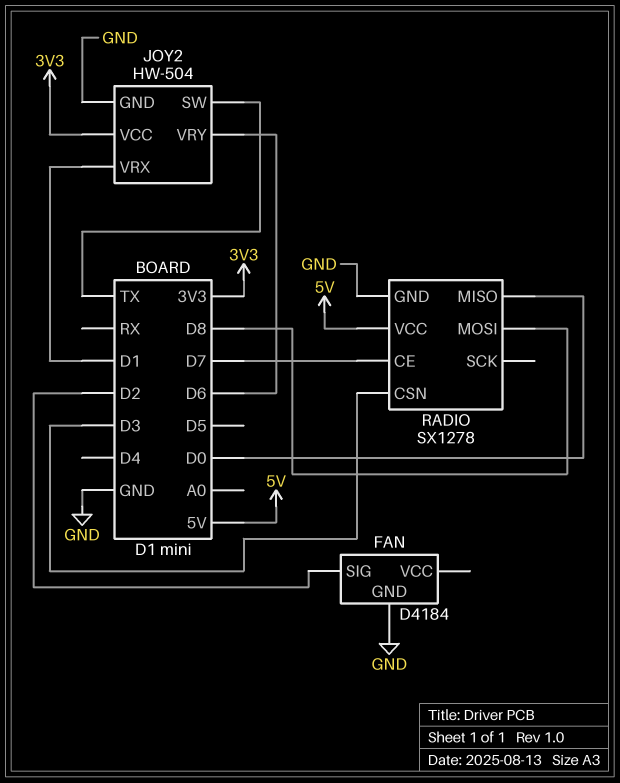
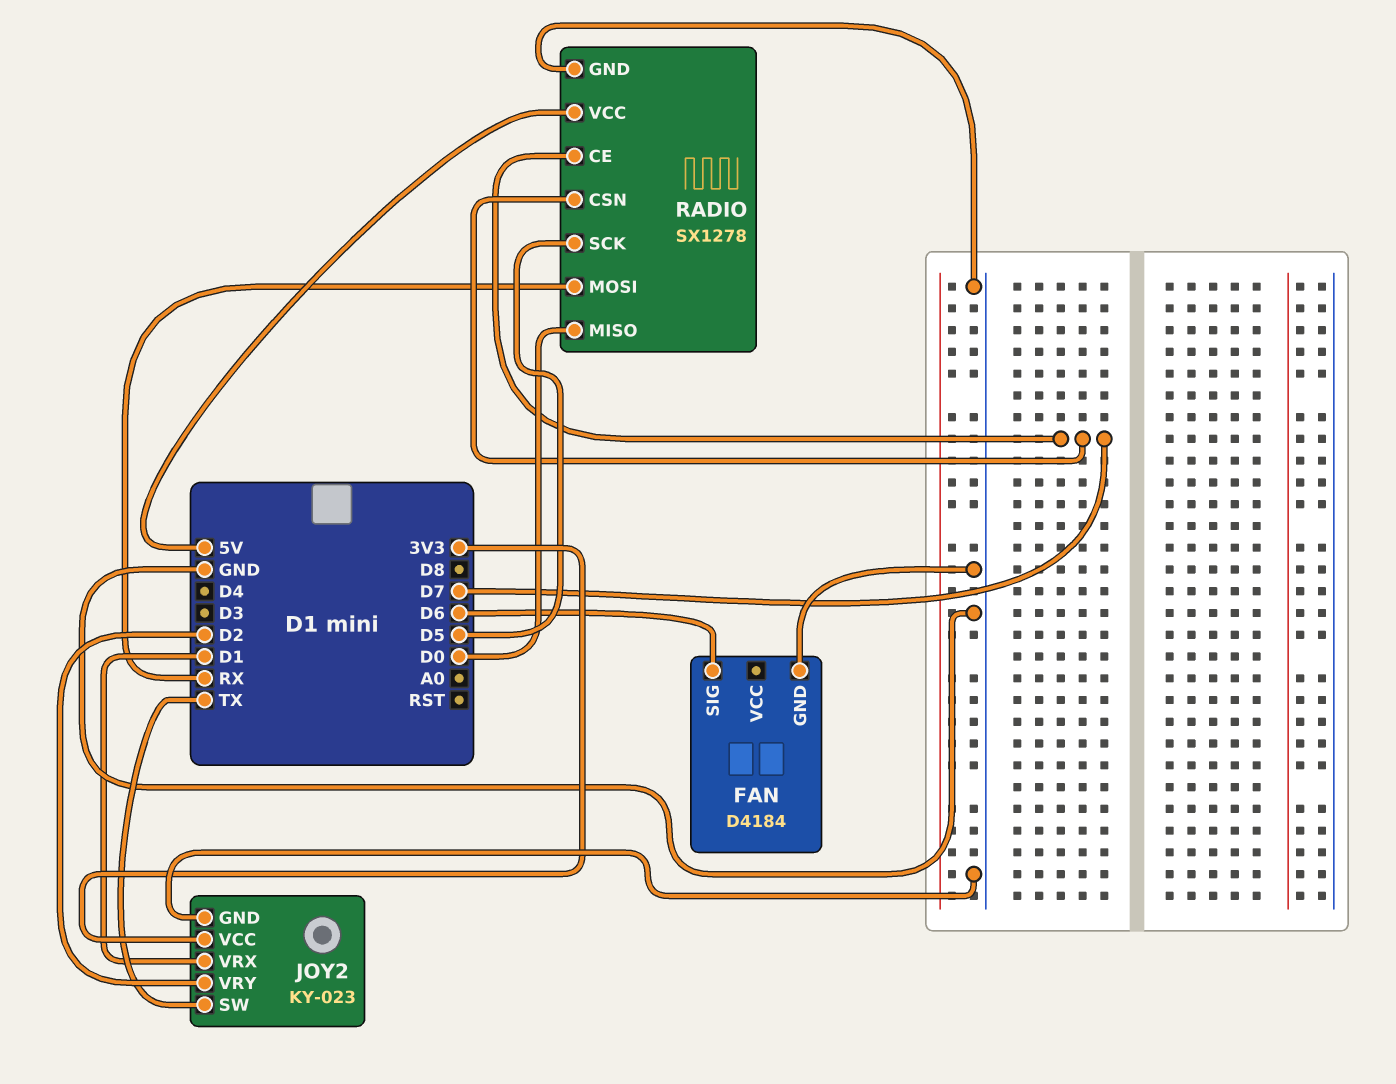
FAN pin SIG: D2 -> D6
JOY2: HW-504 -> KY-023
JOY2 pin VRY: D6 -> D2
RADIO pin CSN: D3 -> D7
RADIO pin MOSI: D8 -> RX
RADIO pin SCK: none -> D5

